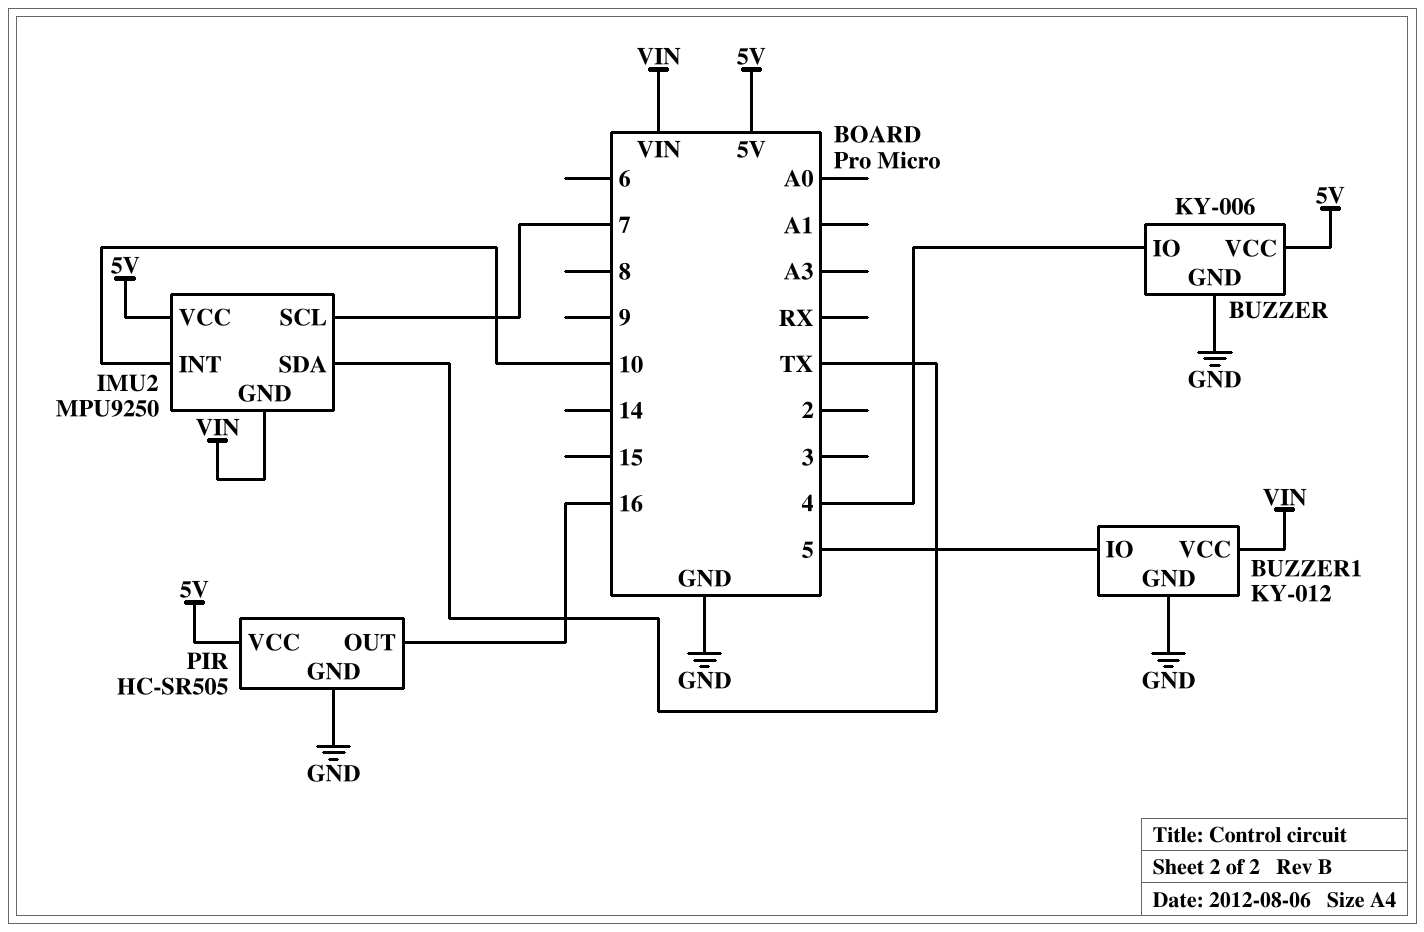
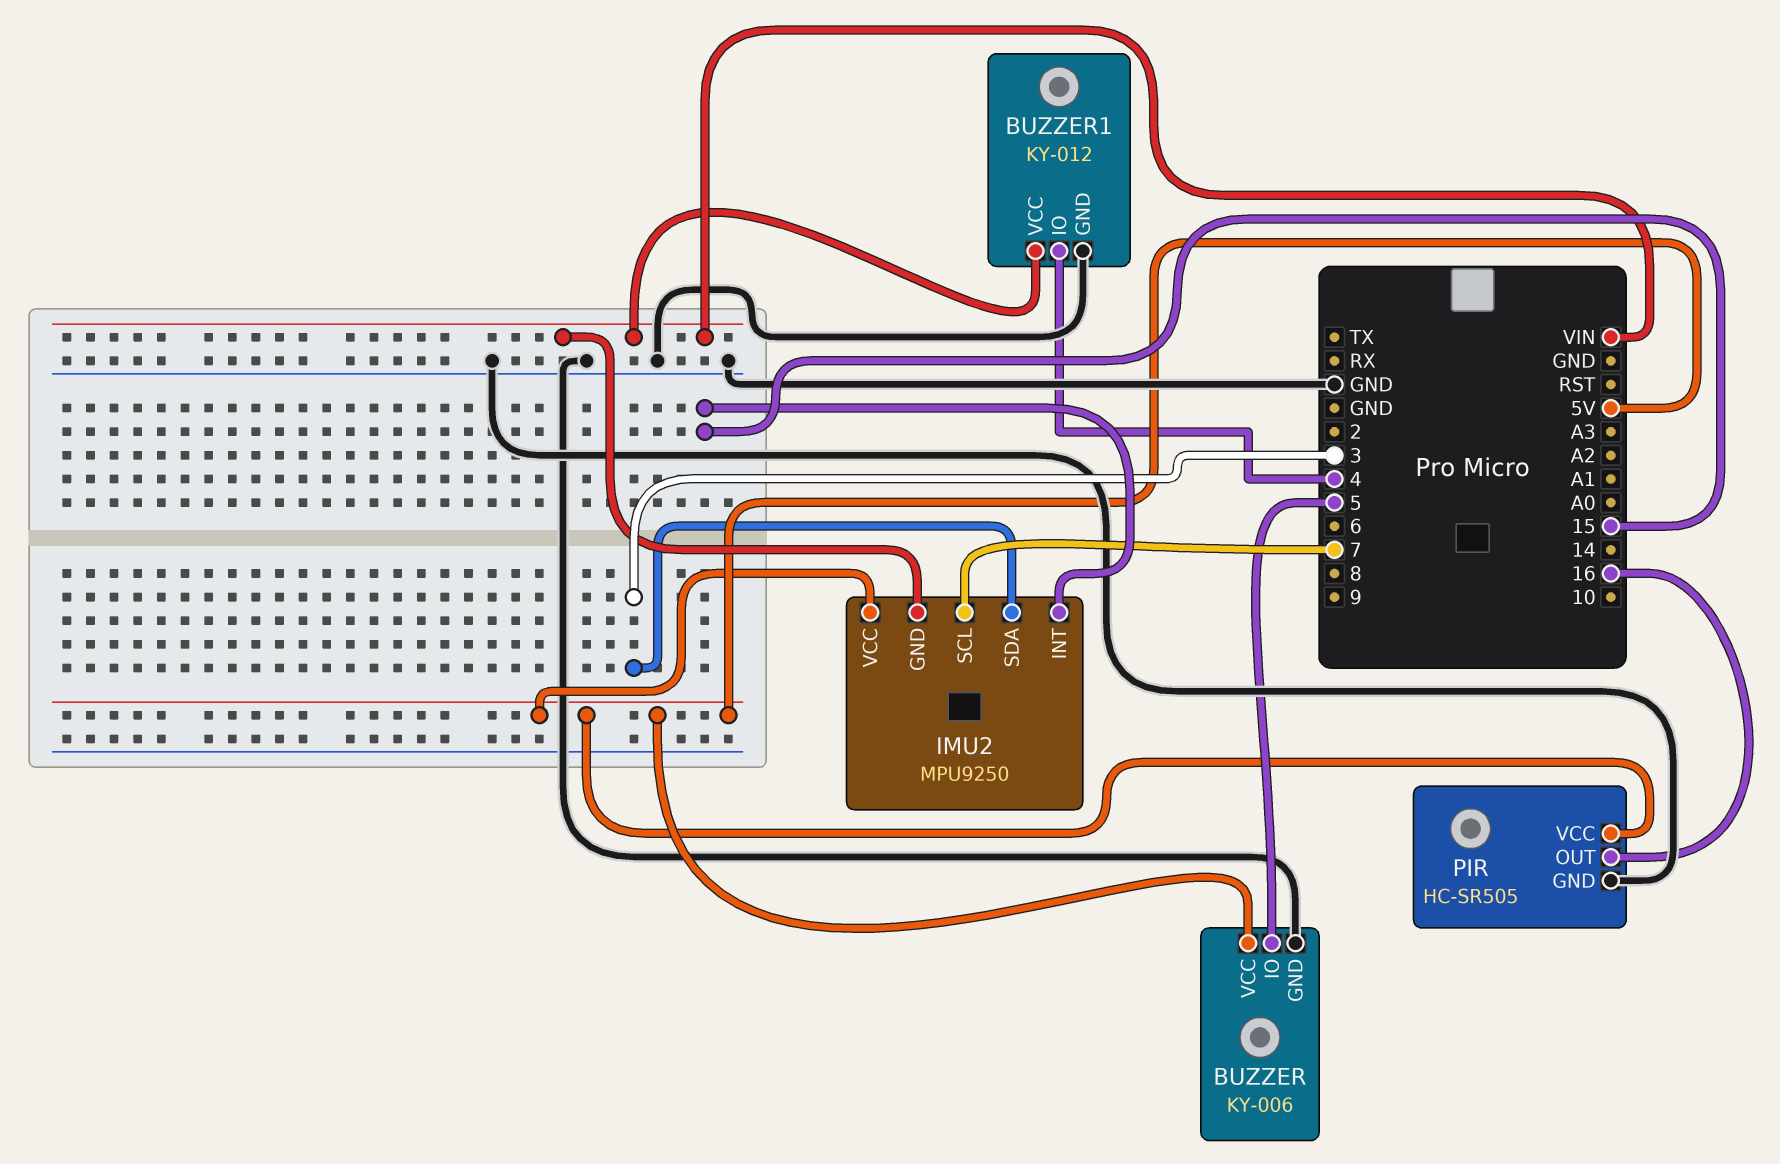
BUZZER pin IO: 4 -> 5
BUZZER1 pin IO: 5 -> 4
IMU2 pin INT: 10 -> 15
IMU2 pin SDA: TX -> 3

